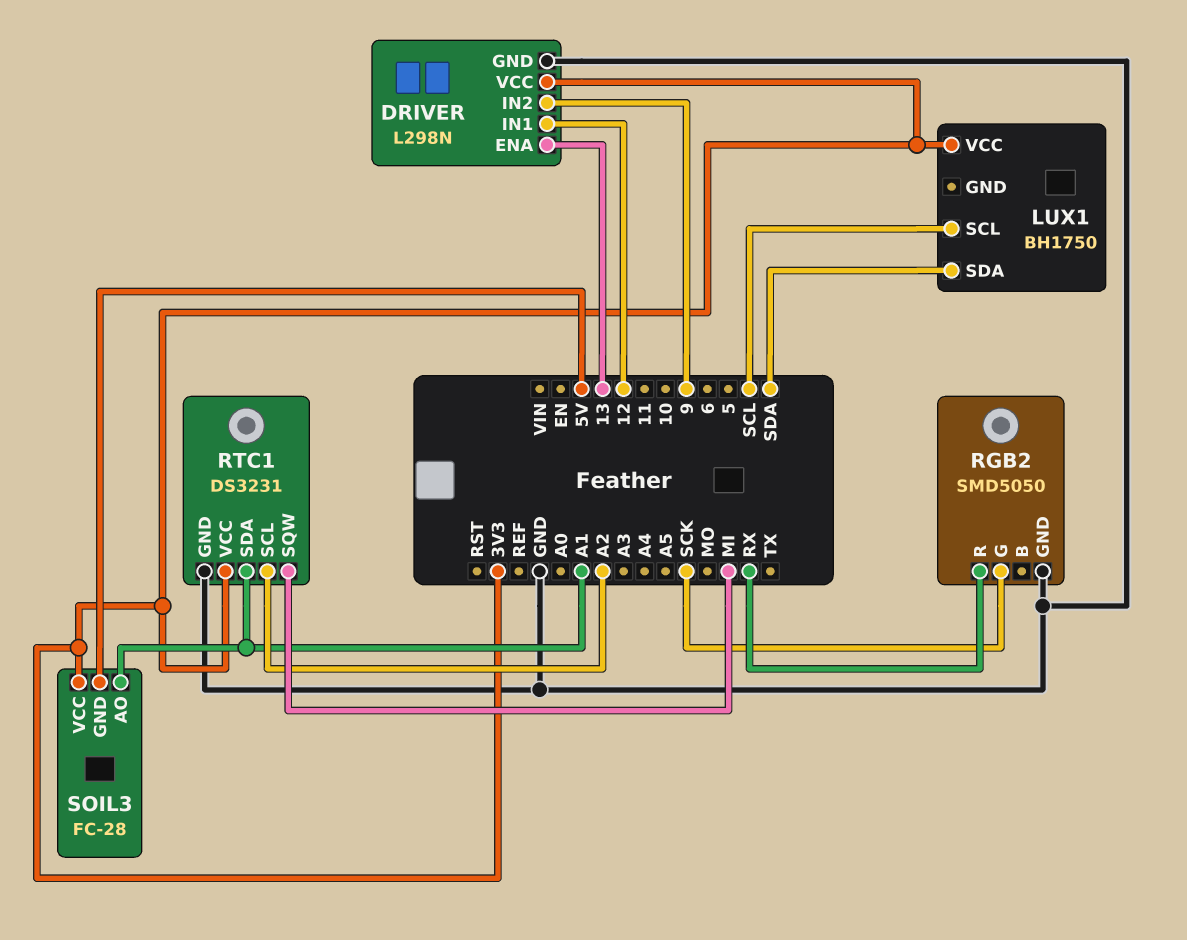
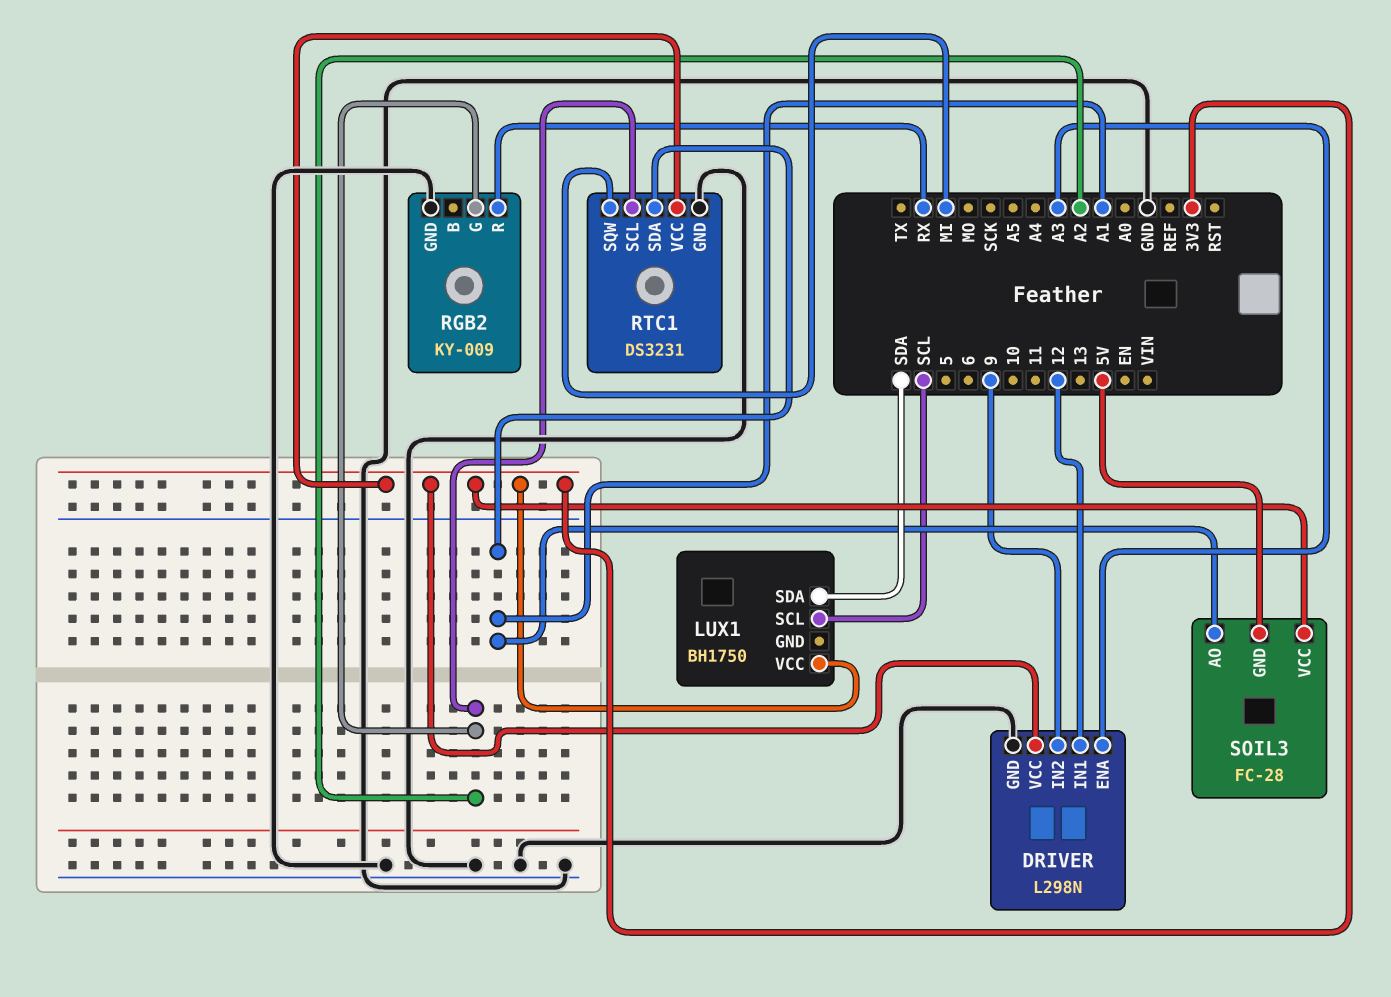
DRIVER pin ENA: 13 -> A3
RGB2: SMD5050 -> KY-009
RGB2 pin G: SCK -> A2

